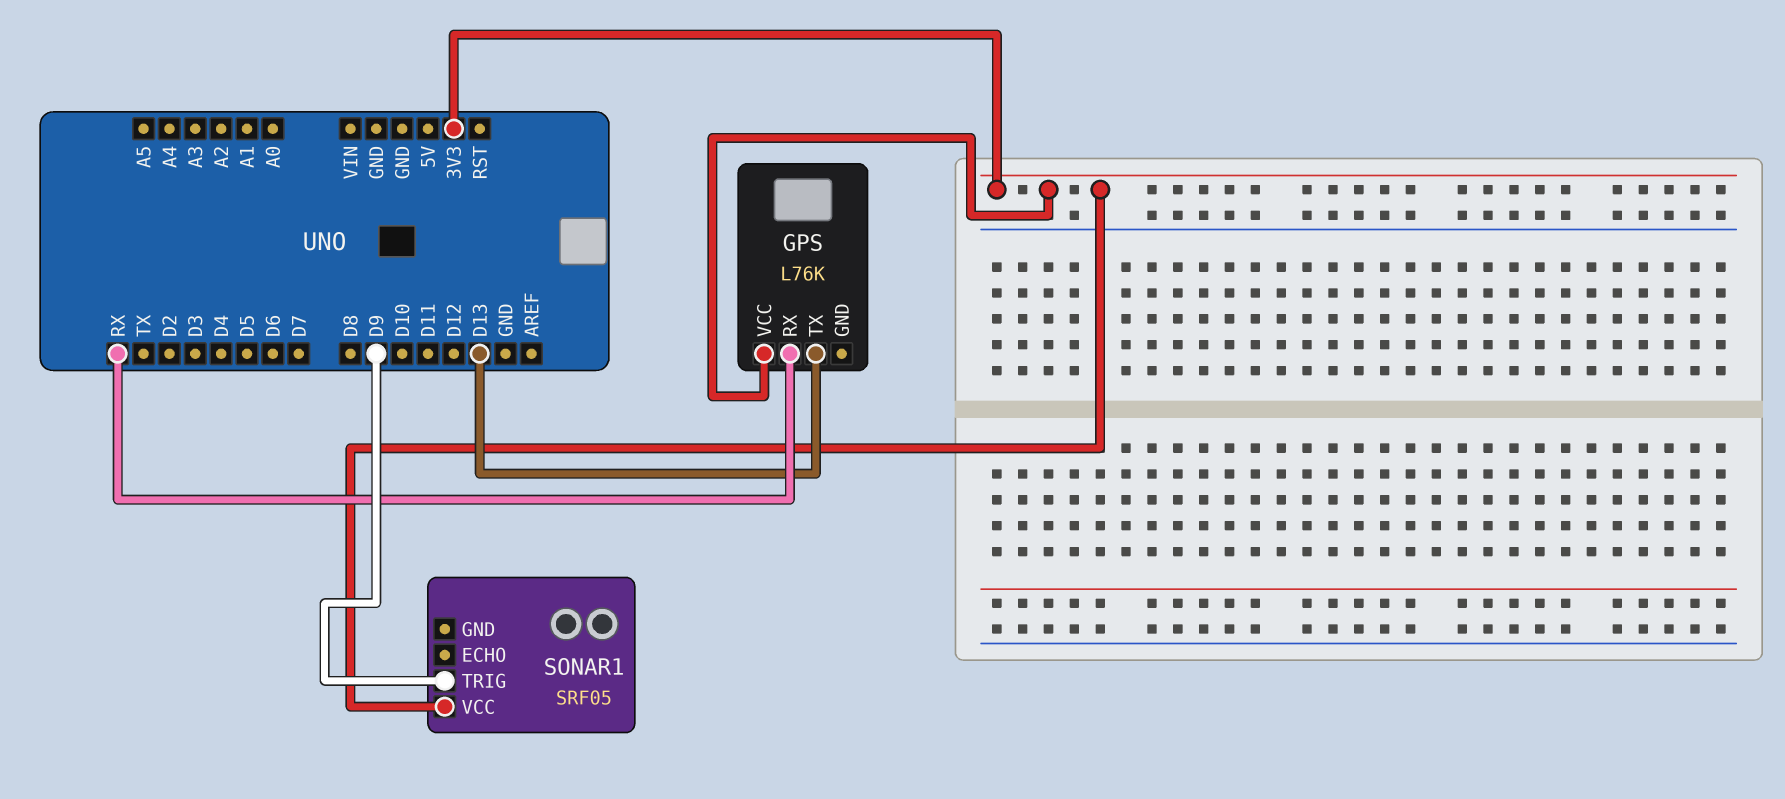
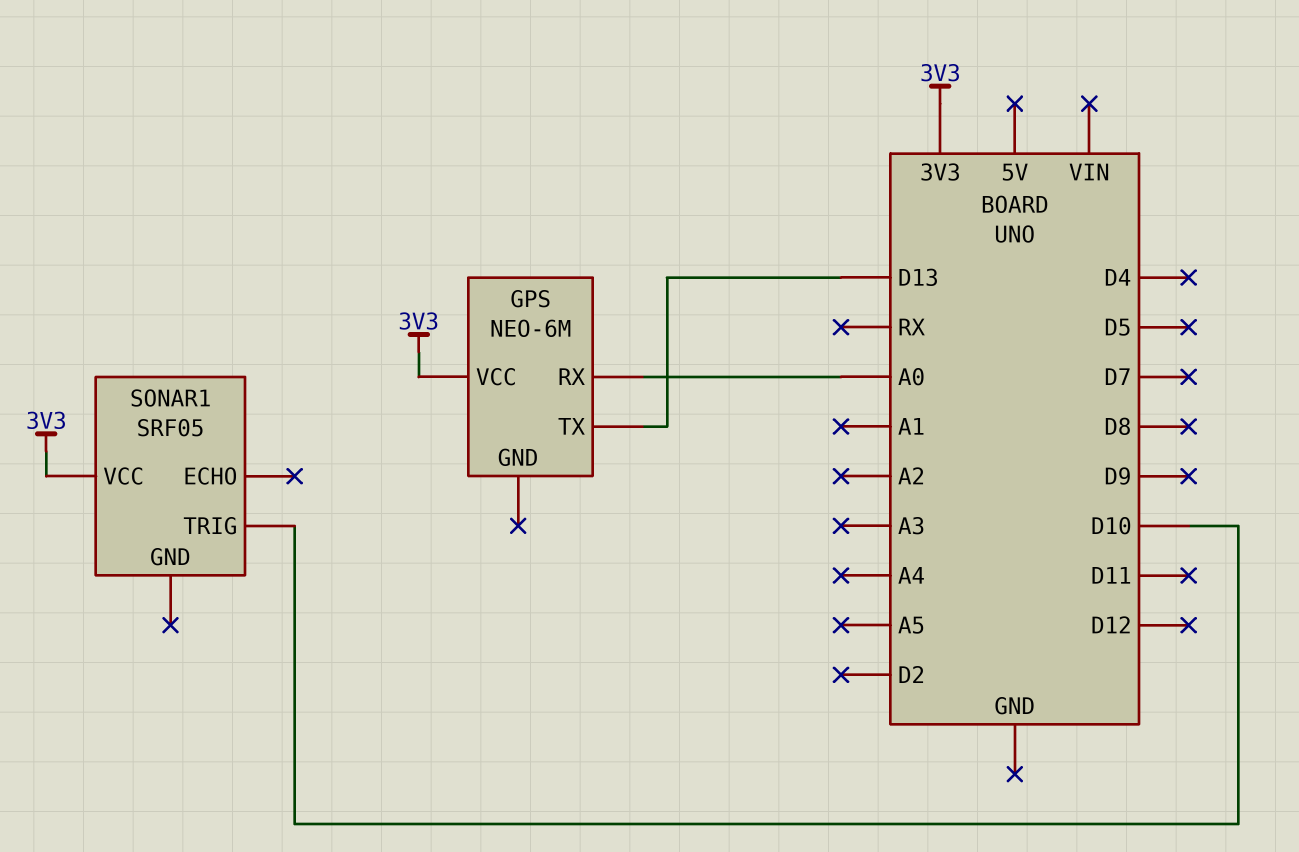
GPS: L76K -> NEO-6M
GPS pin RX: RX -> A0
SONAR1 pin TRIG: D9 -> D10

